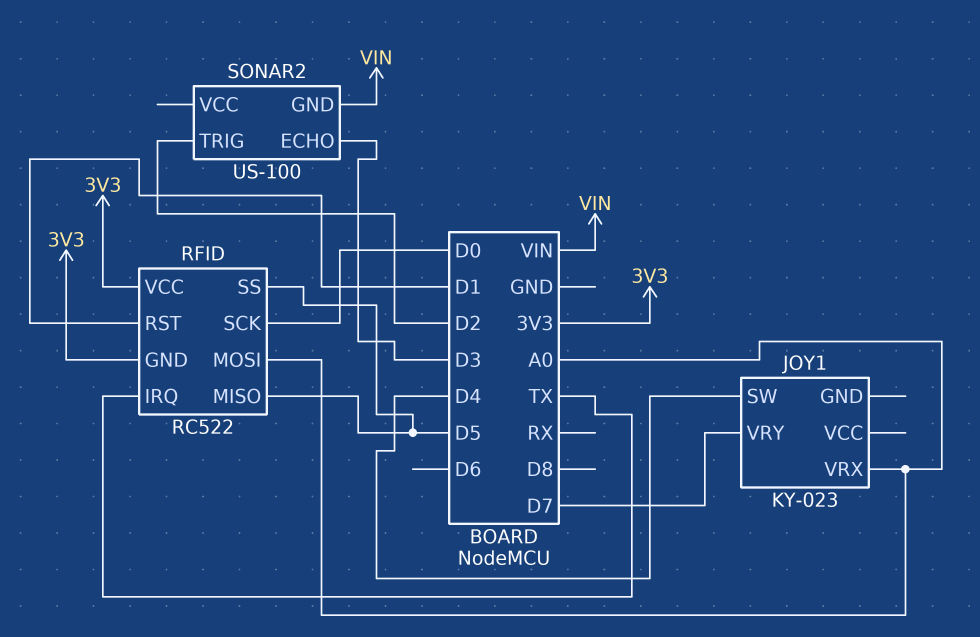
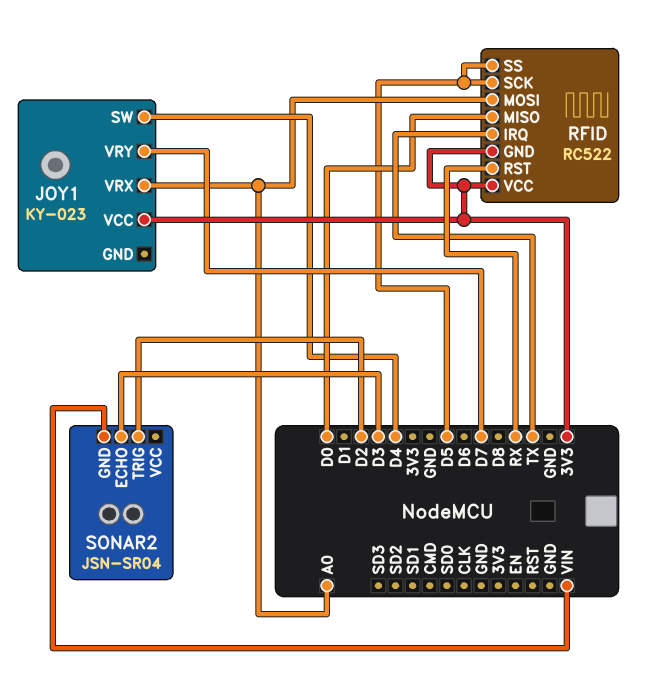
JOY1 pin VCC: none -> 3V3
RFID pin MISO: D5 -> D0
RFID pin RST: D1 -> RX
RFID pin SCK: D0 -> D5
SONAR2: US-100 -> JSN-SR04

